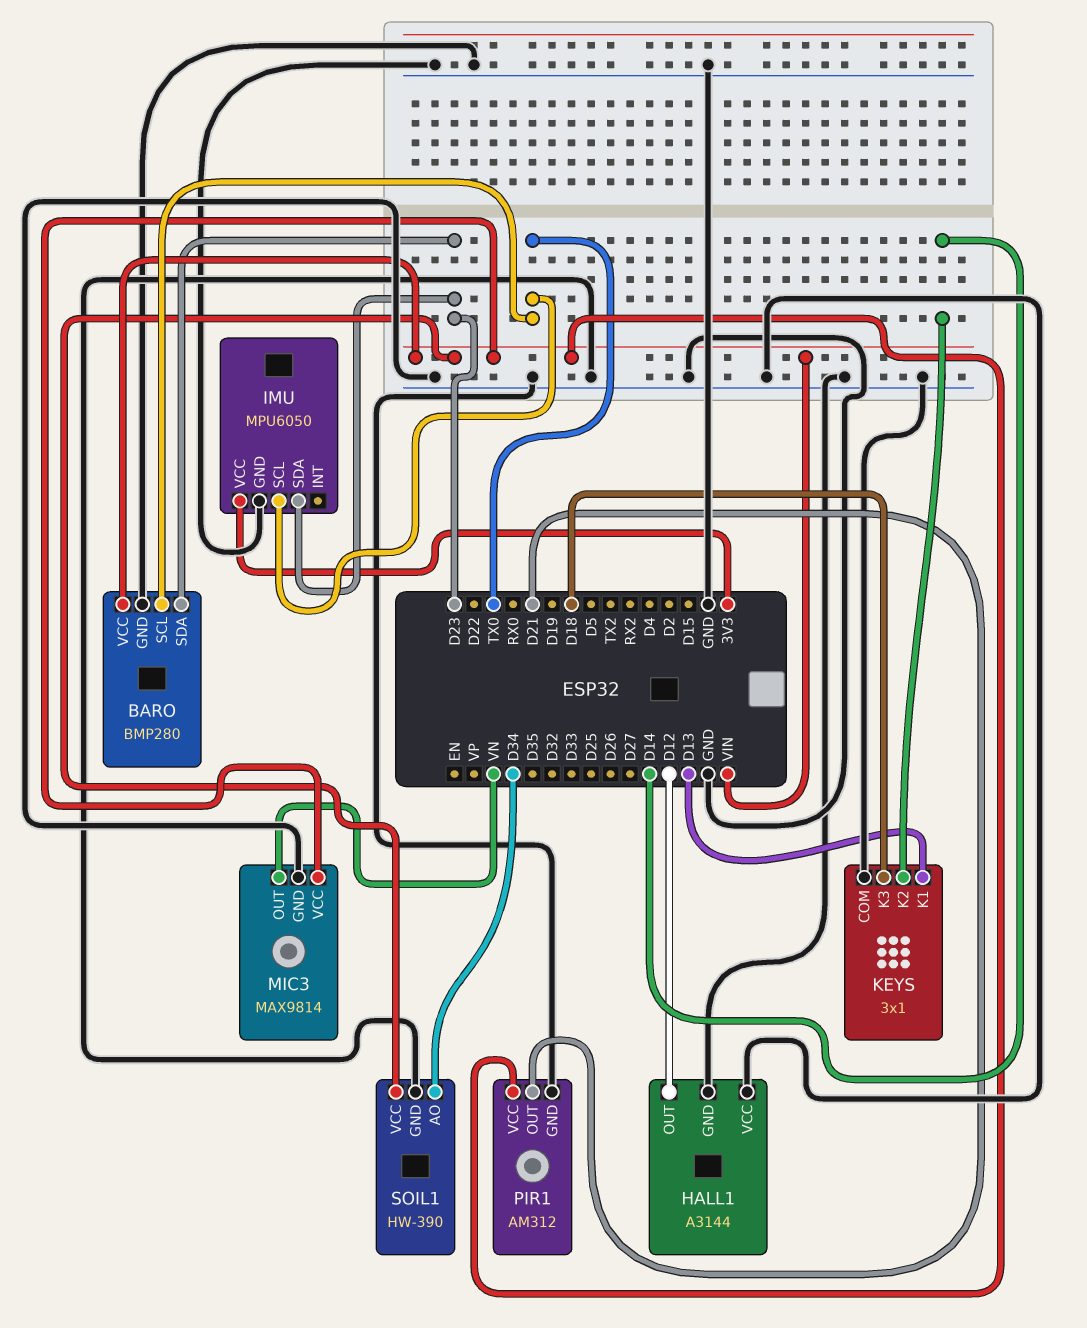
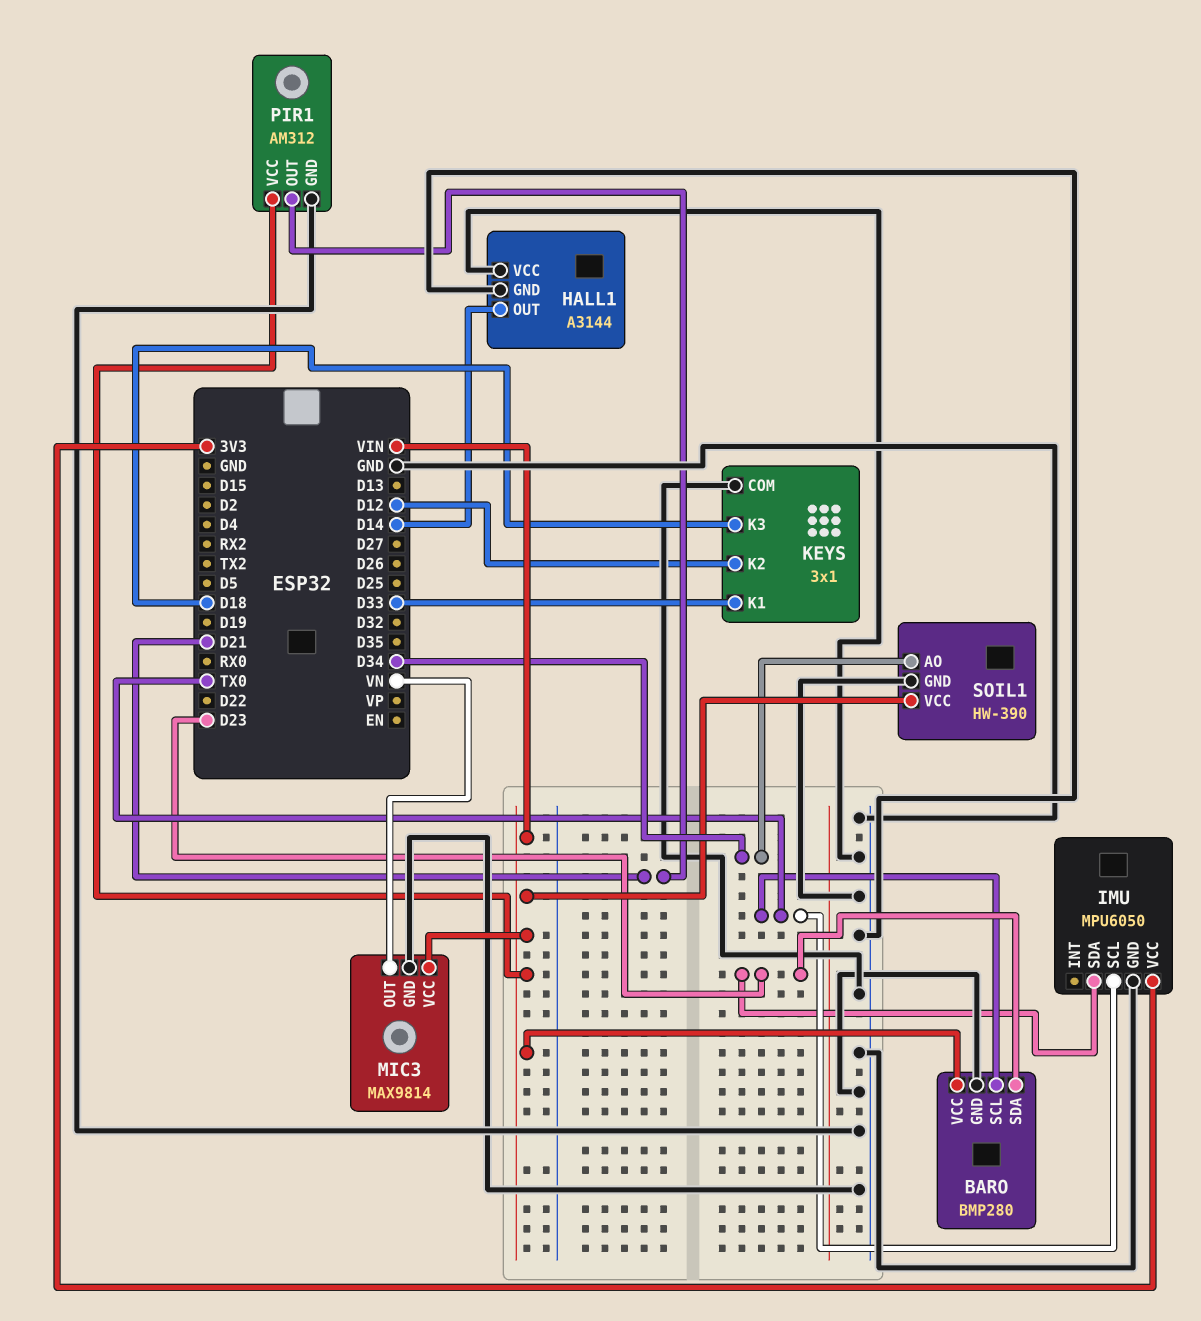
HALL1 pin OUT: D12 -> D14
KEYS pin K1: D13 -> D33
KEYS pin K2: D14 -> D12

